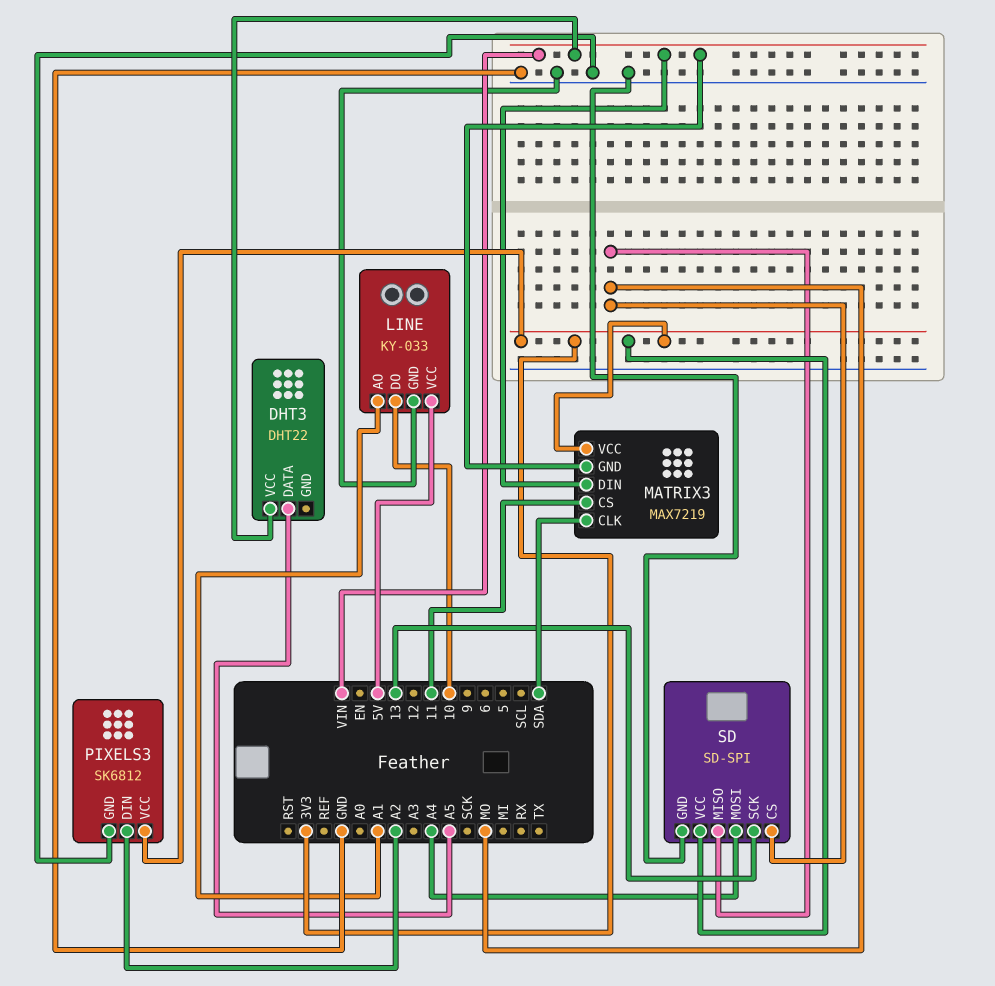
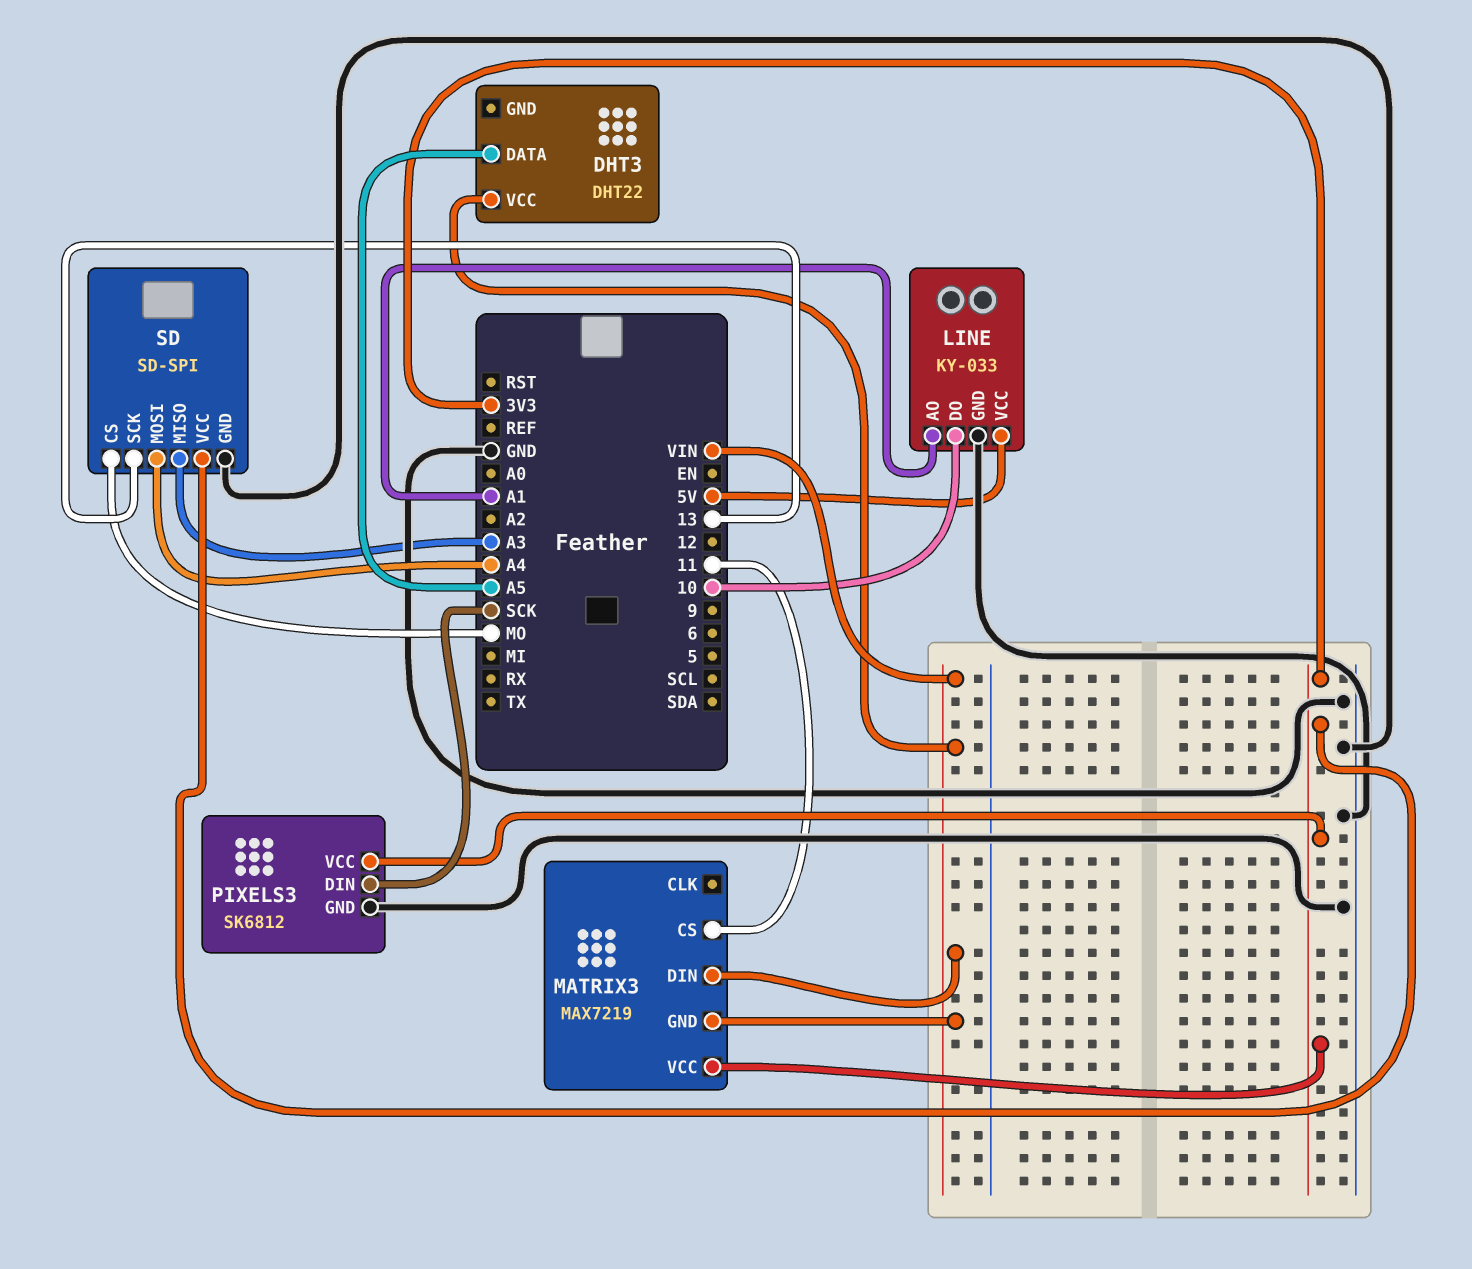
MATRIX3 pin CLK: SDA -> none
PIXELS3 pin DIN: A2 -> SCK
SD pin MISO: MO -> A3

